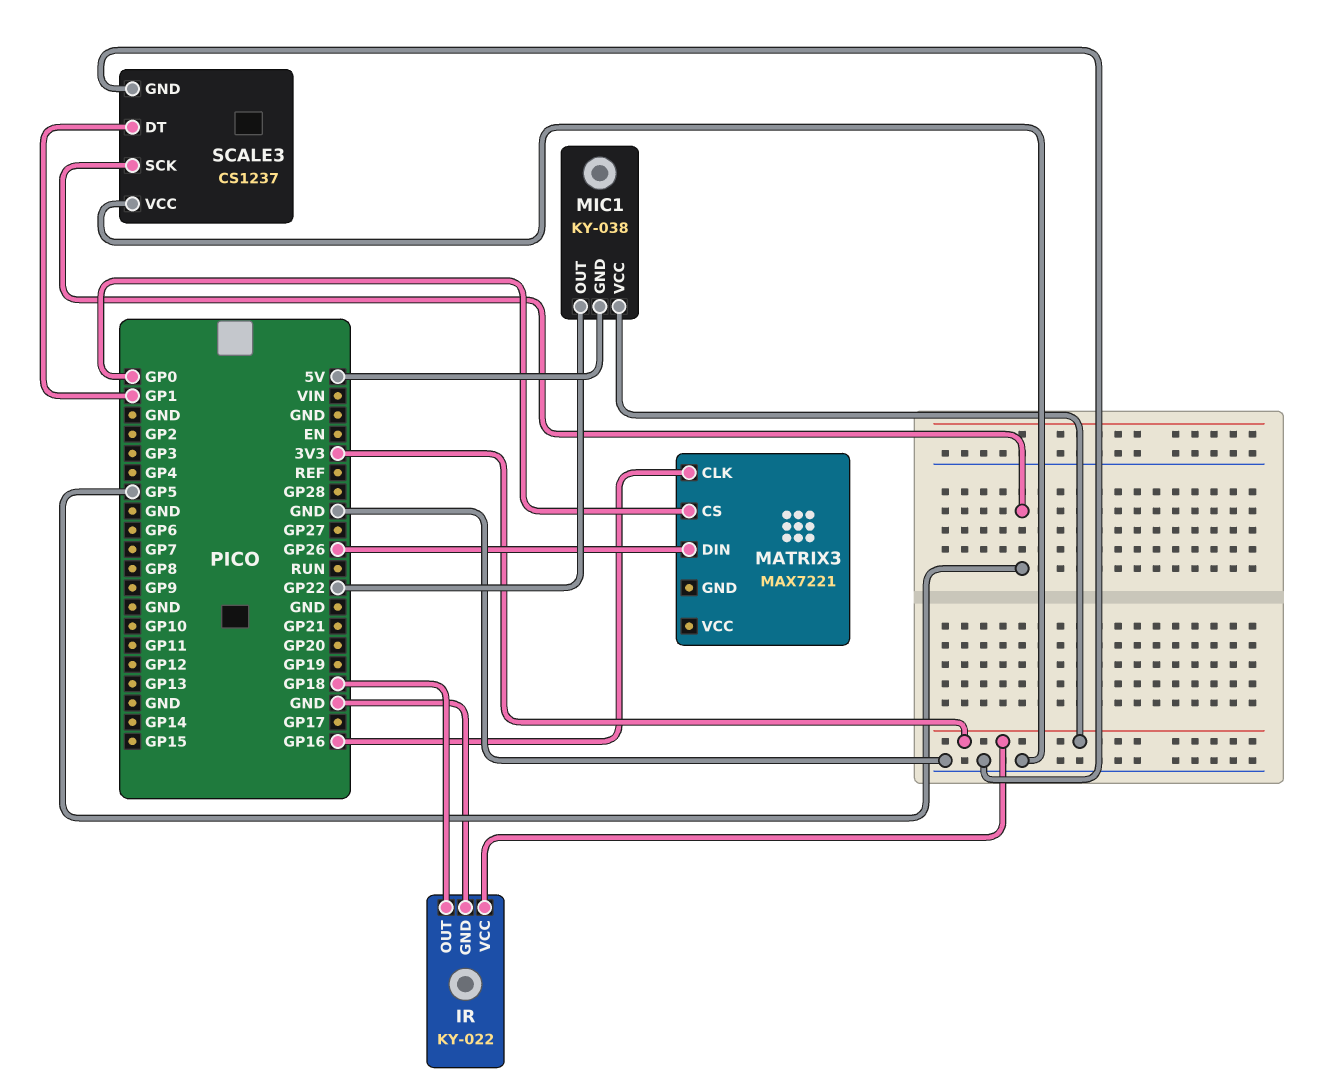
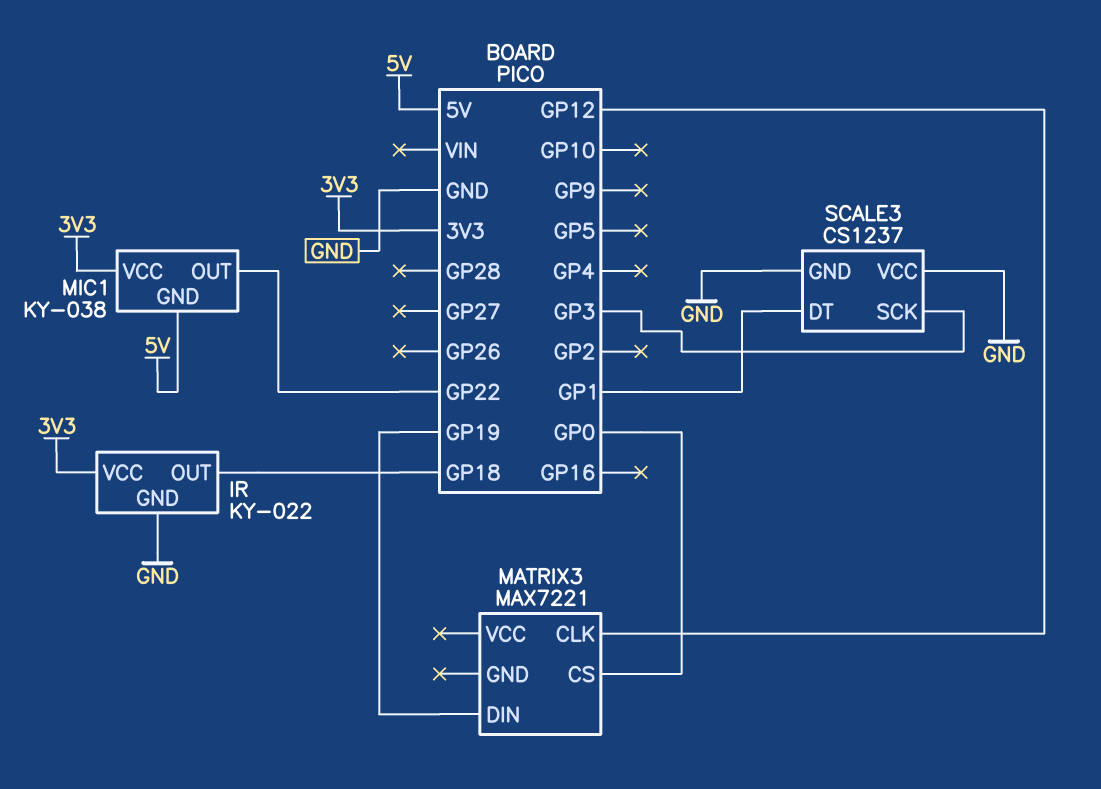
MATRIX3 pin CLK: GP16 -> GP12
MATRIX3 pin DIN: GP26 -> GP19
SCALE3 pin SCK: GP5 -> GP3

